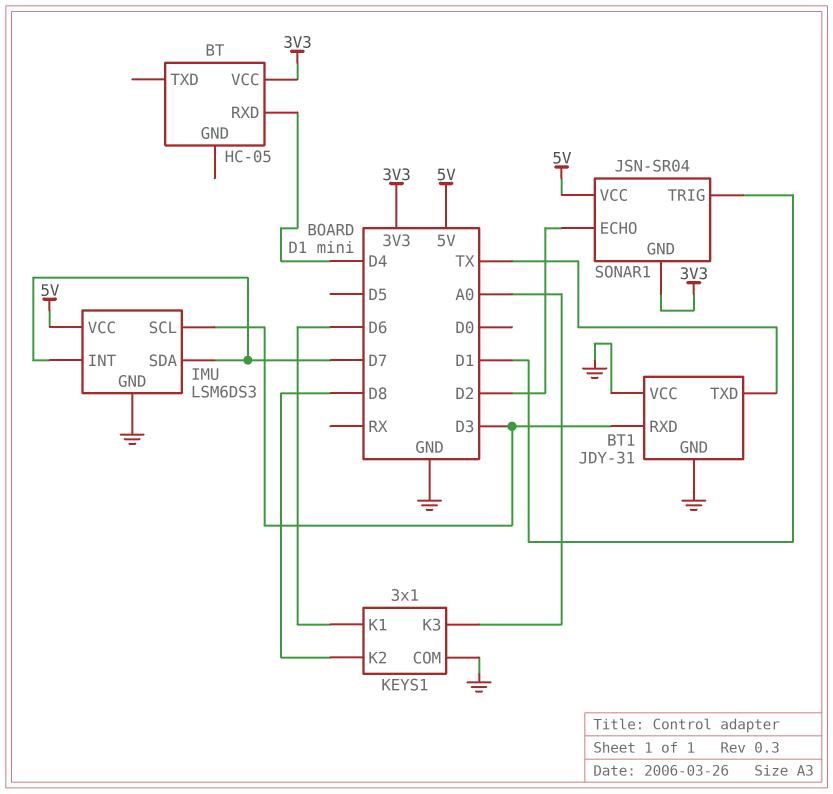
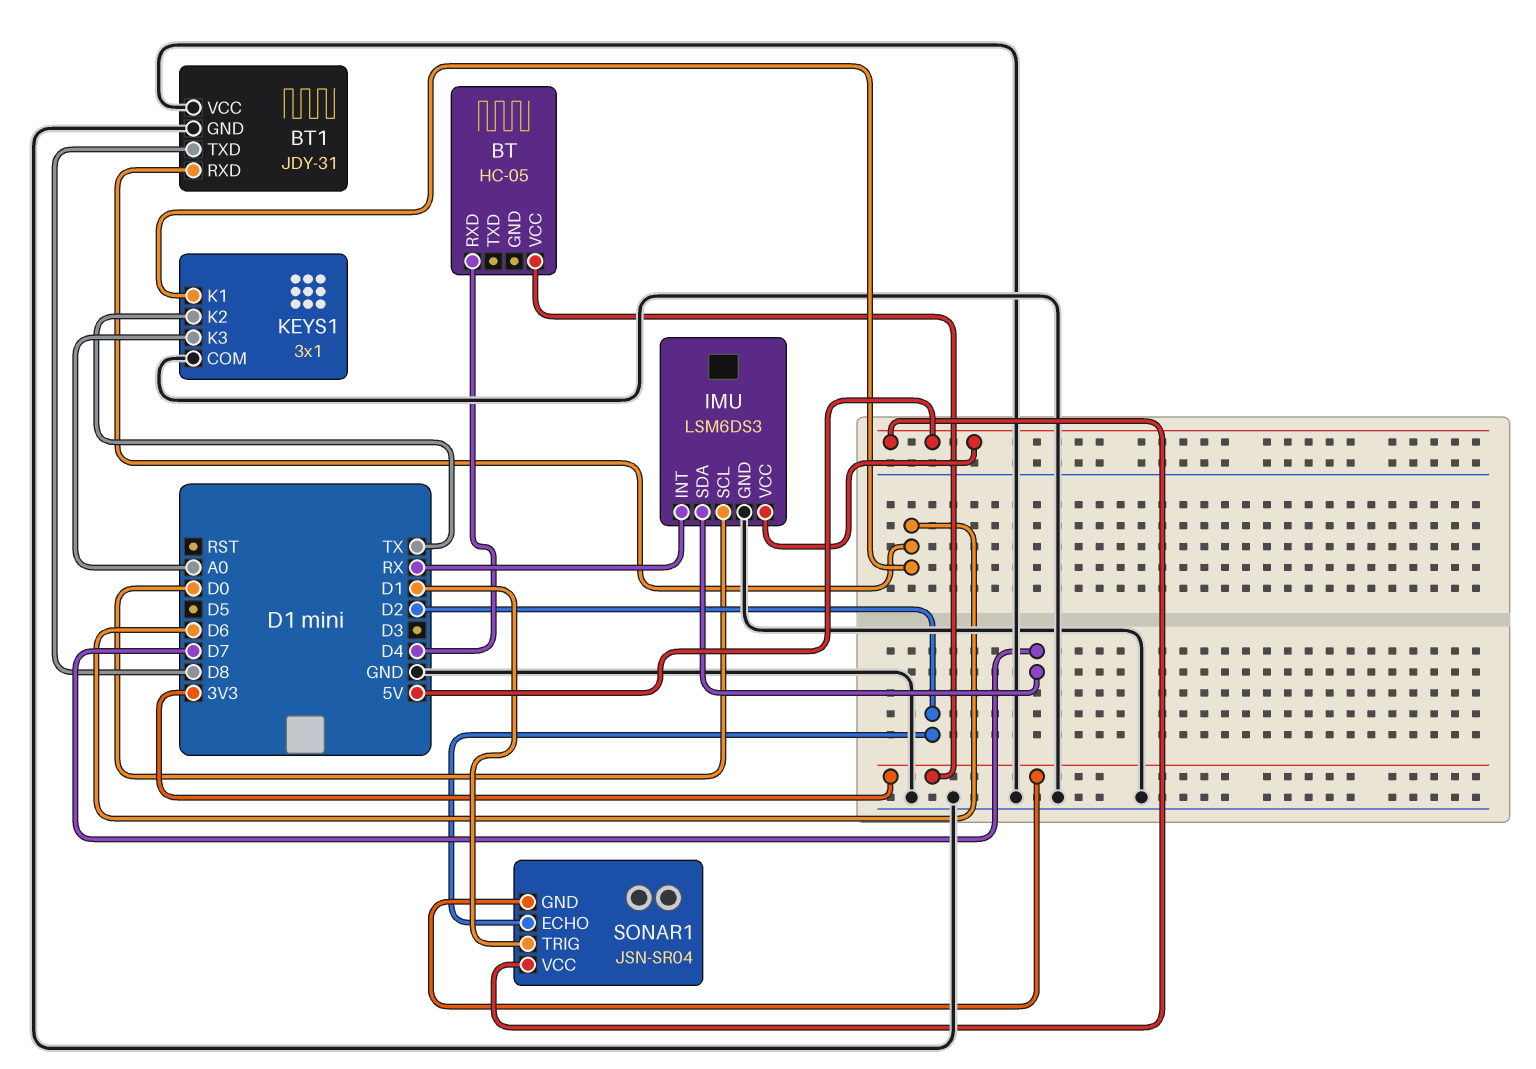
BT1 pin RXD: D3 -> D6
BT1 pin TXD: TX -> D8
IMU pin INT: D7 -> RX
IMU pin SCL: D3 -> D0
KEYS1 pin K2: D8 -> TX

